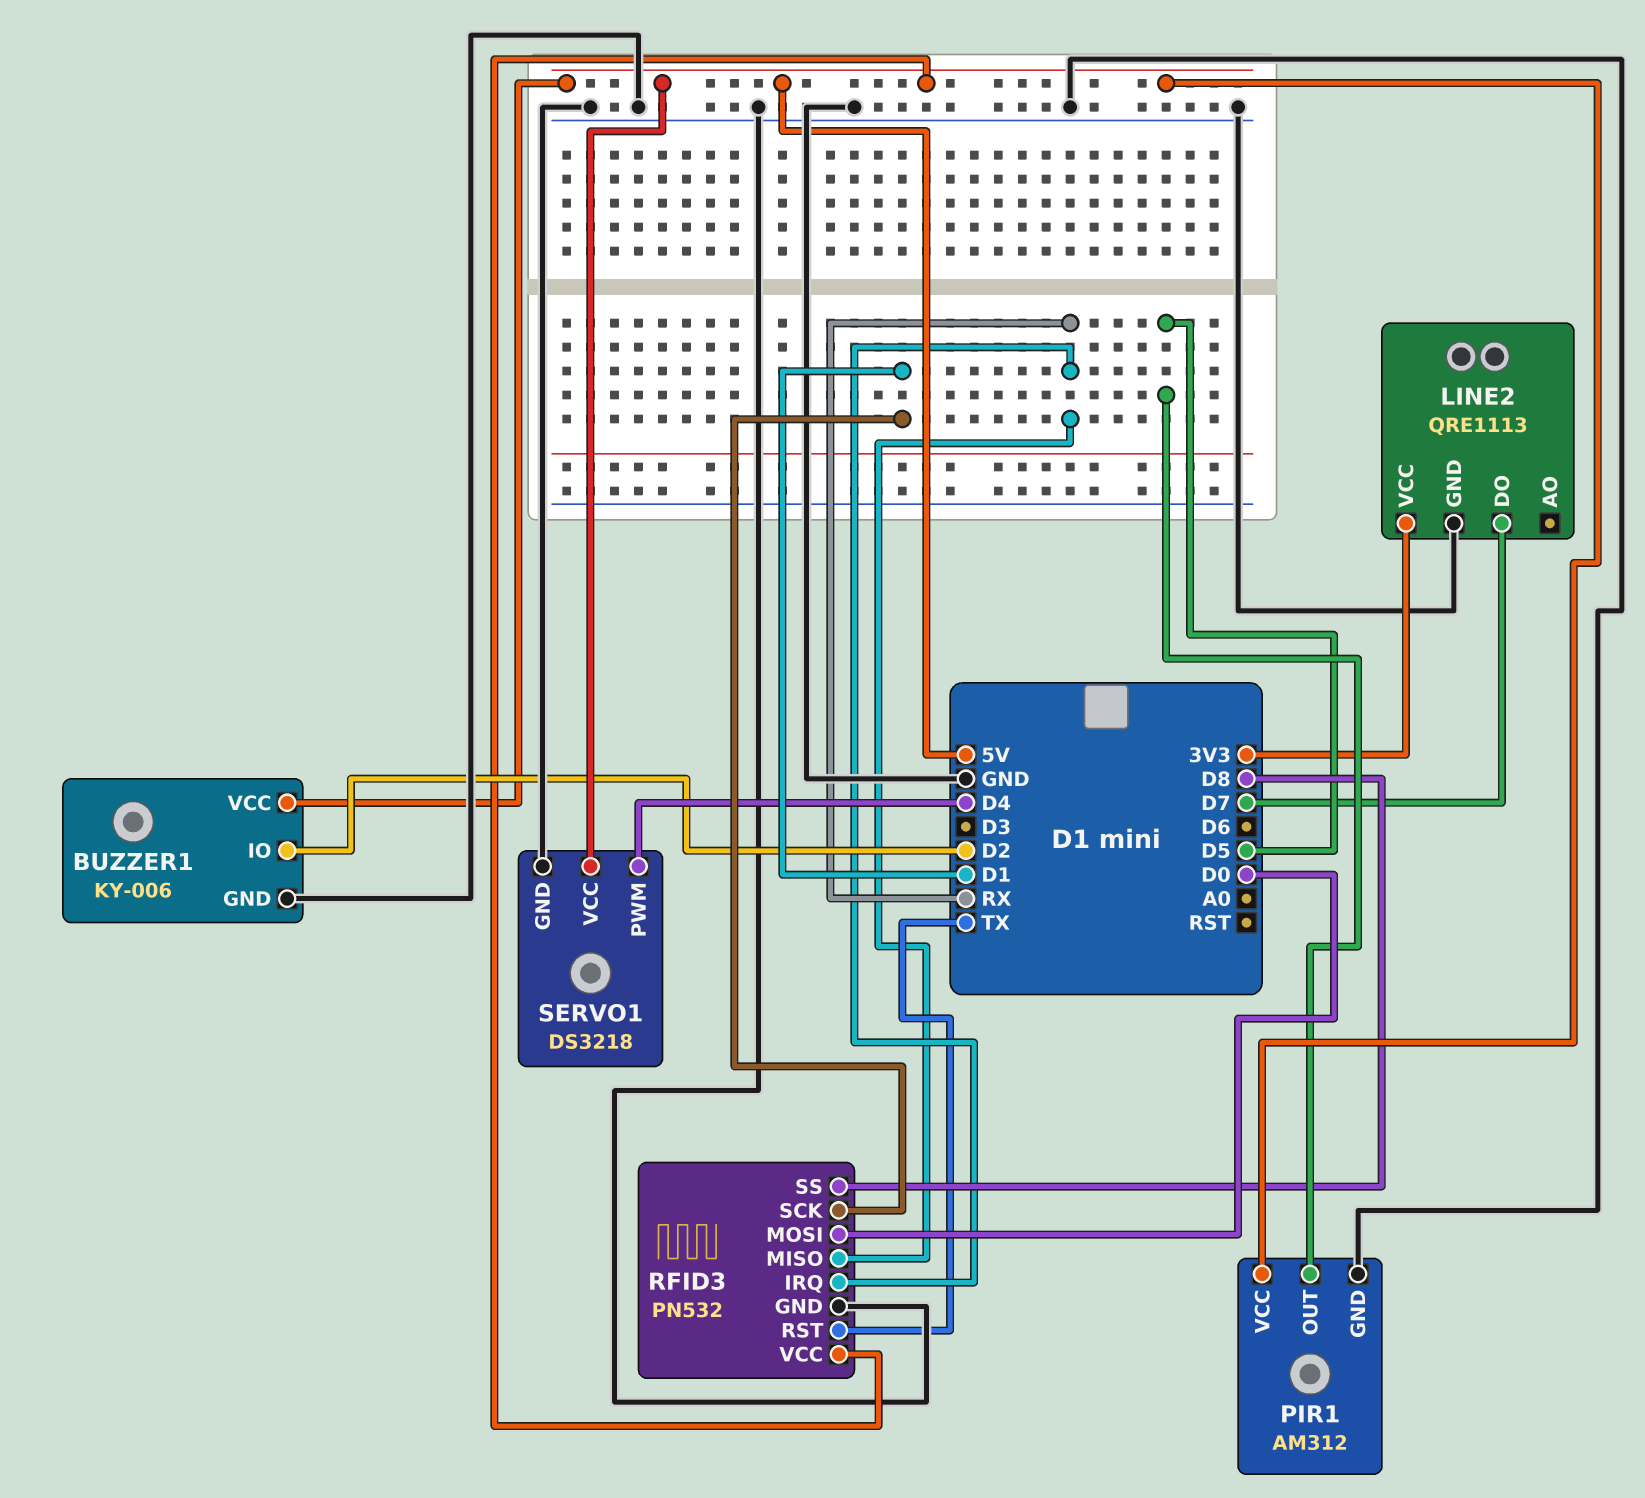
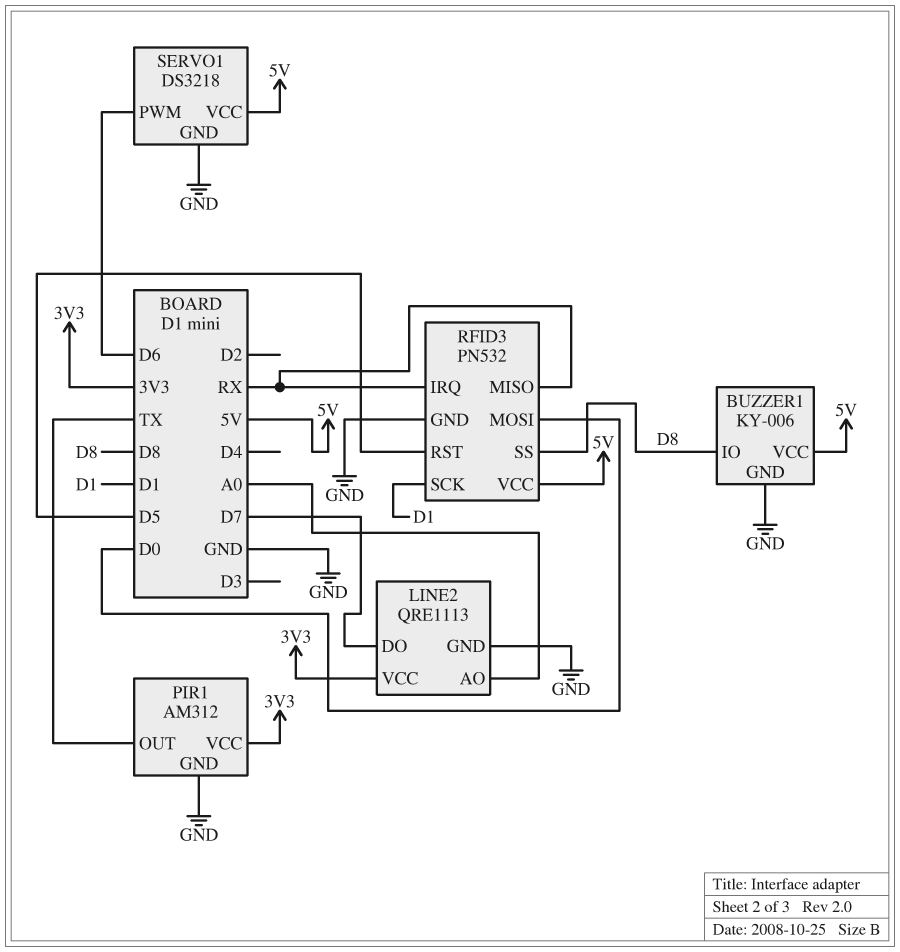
BUZZER1 pin IO: D2 -> D8
LINE2 pin AO: none -> A0
PIR1 pin OUT: D5 -> TX
PIR1 pin VCC: 5V -> 3V3
RFID3 pin RST: TX -> D5
SERVO1 pin PWM: D4 -> D6

